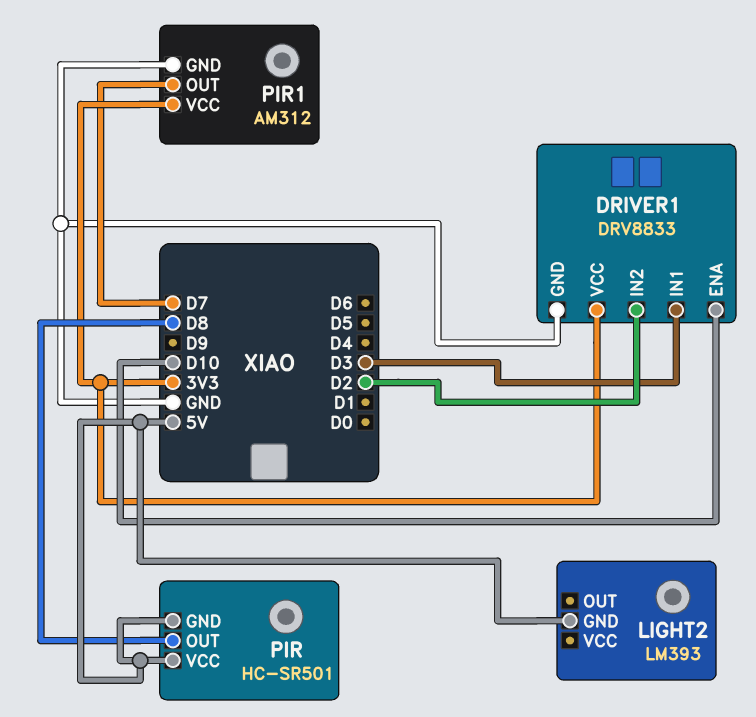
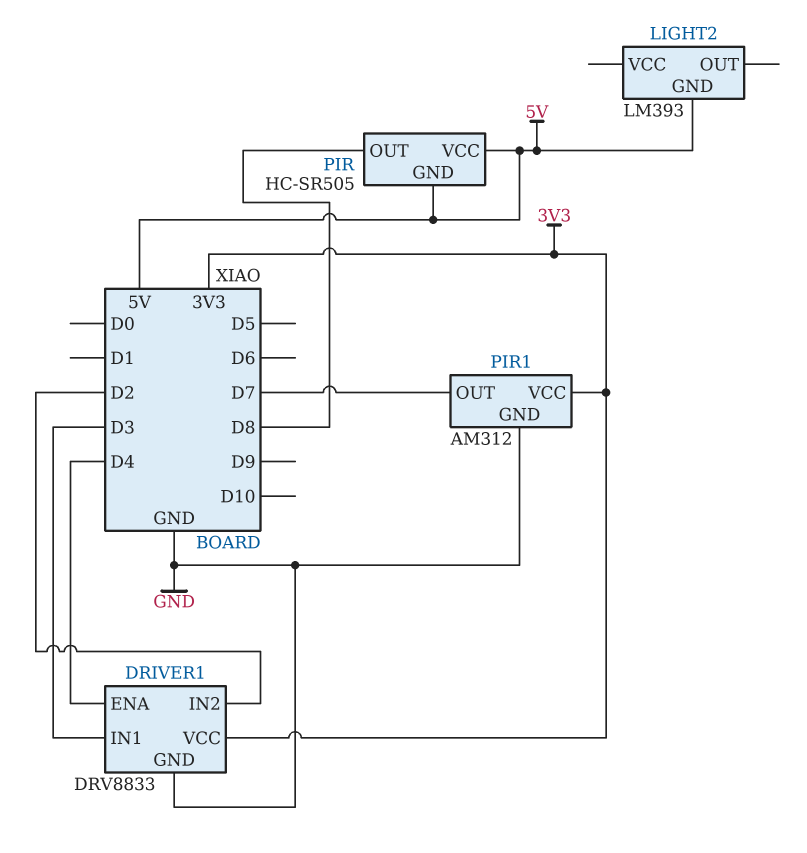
DRIVER1 pin ENA: D10 -> D4
PIR: HC-SR501 -> HC-SR505

